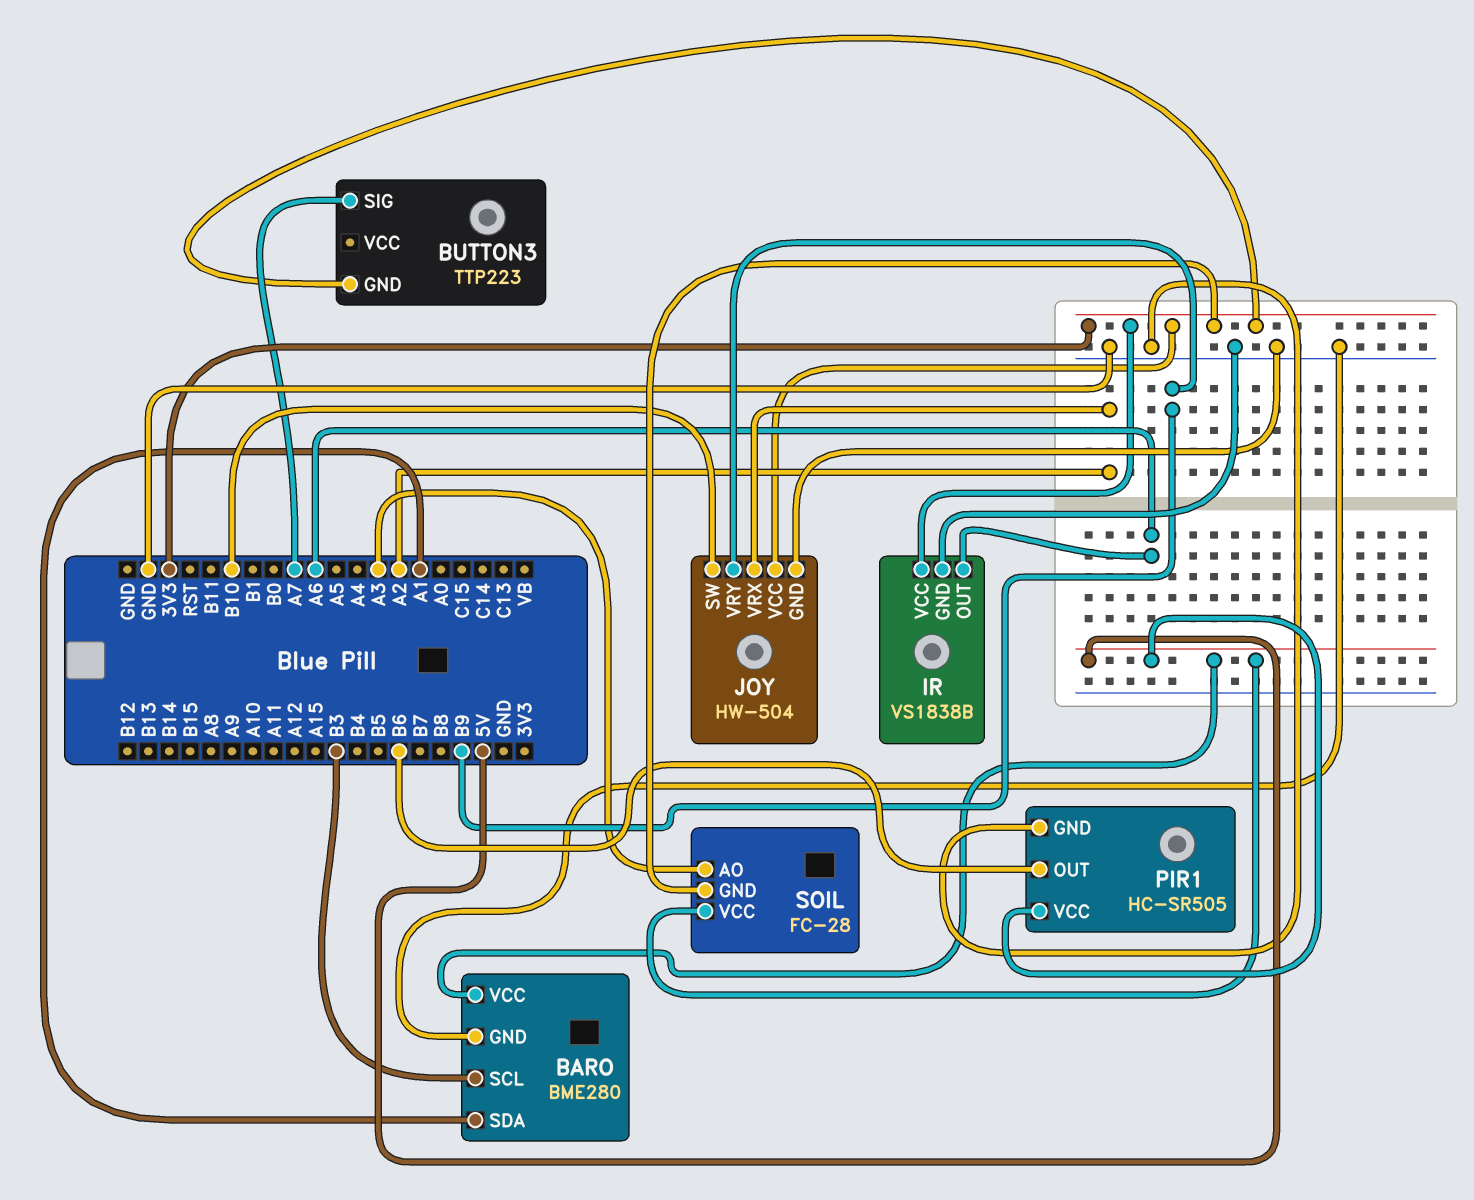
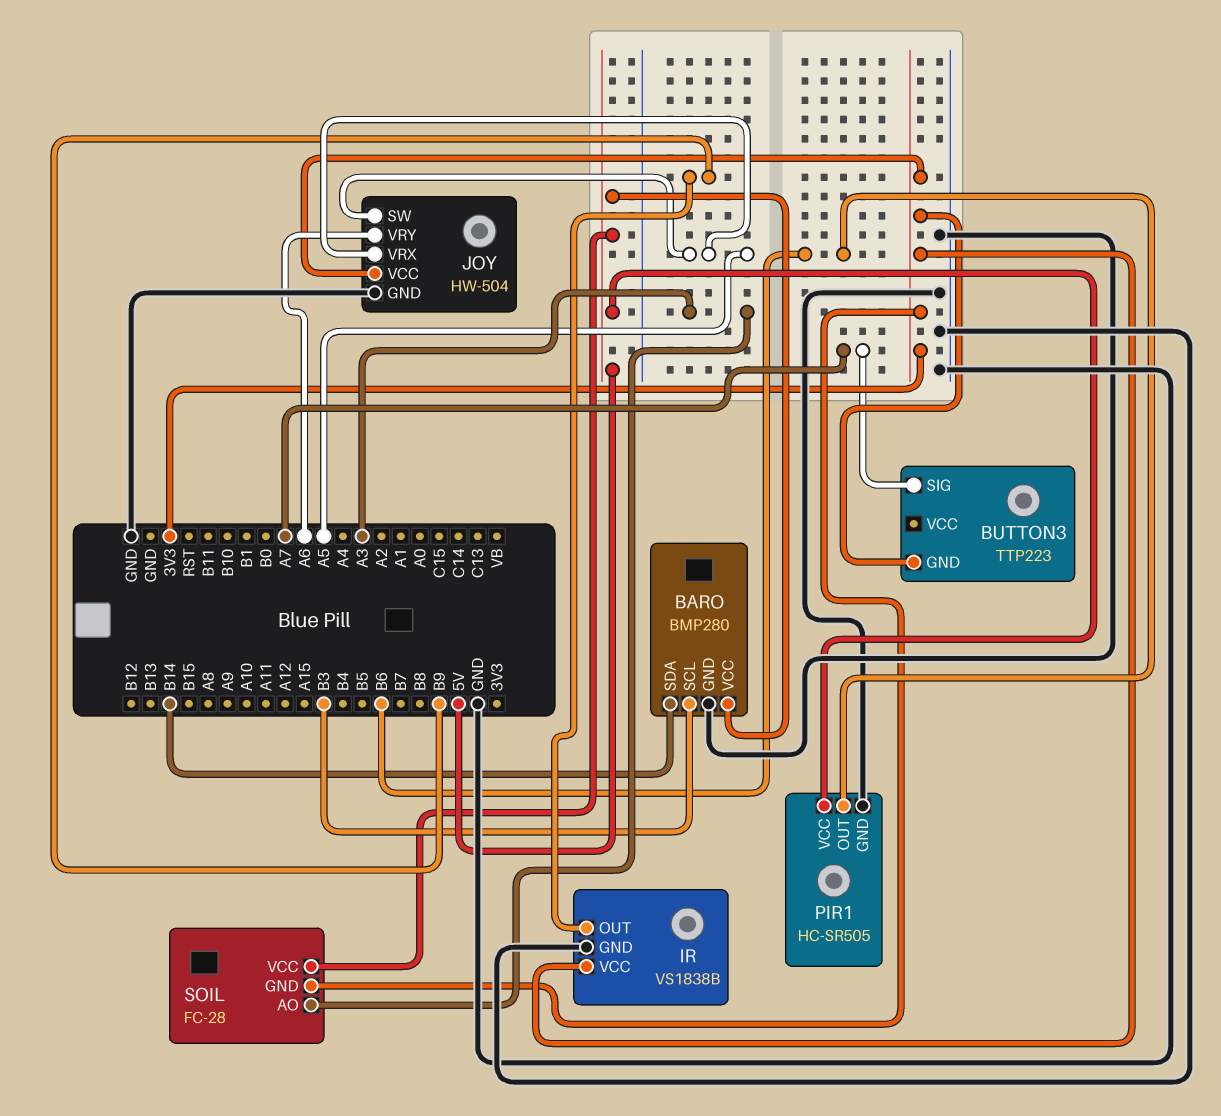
BARO: BME280 -> BMP280
BARO pin SDA: A1 -> B14
IR pin OUT: A6 -> B9
JOY pin SW: B10 -> A5
JOY pin VRX: A2 -> A5
JOY pin VRY: B9 -> A6

